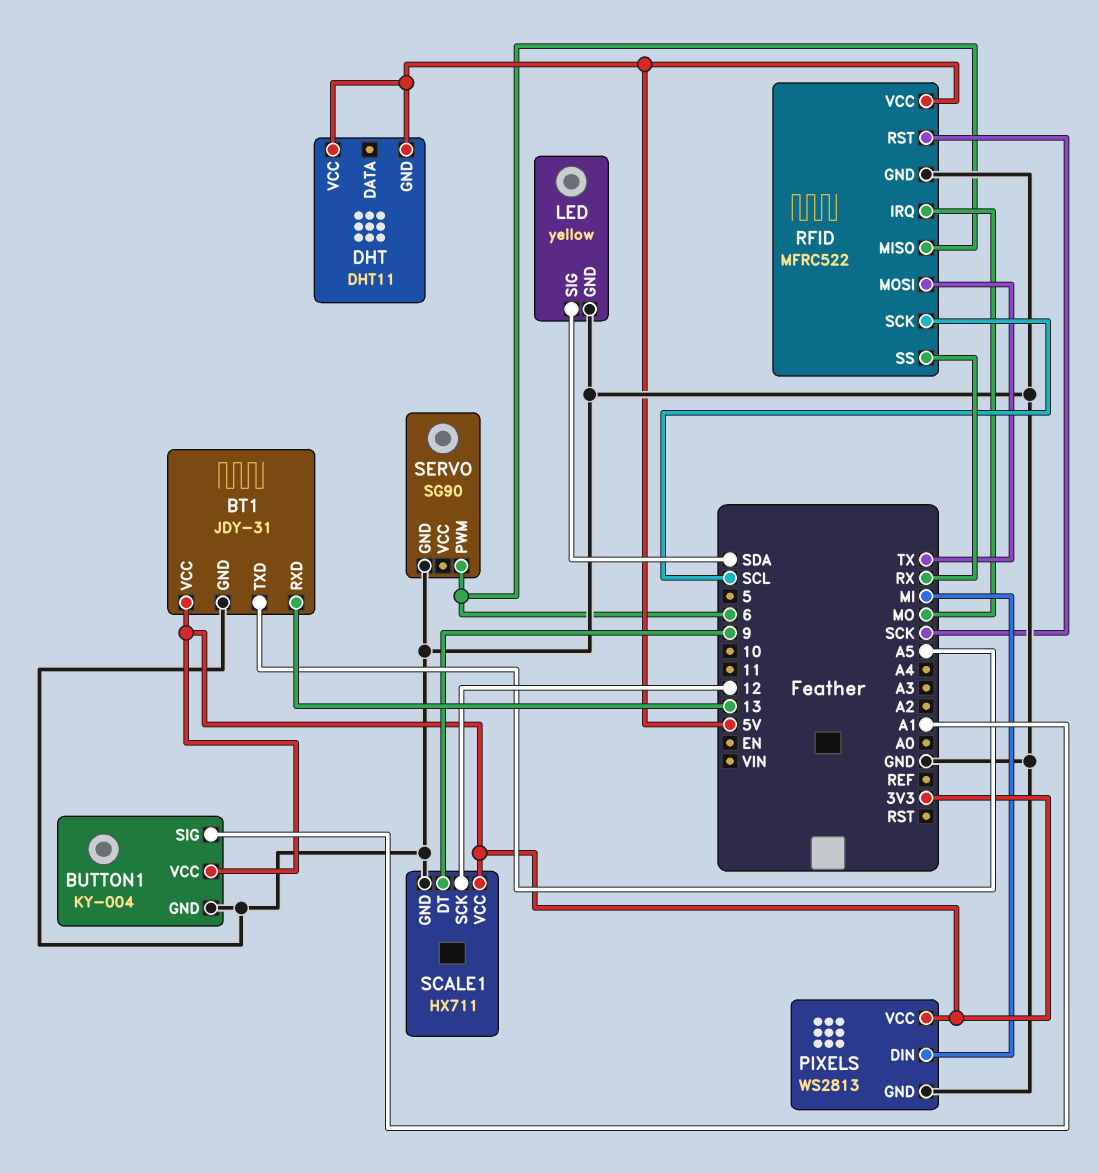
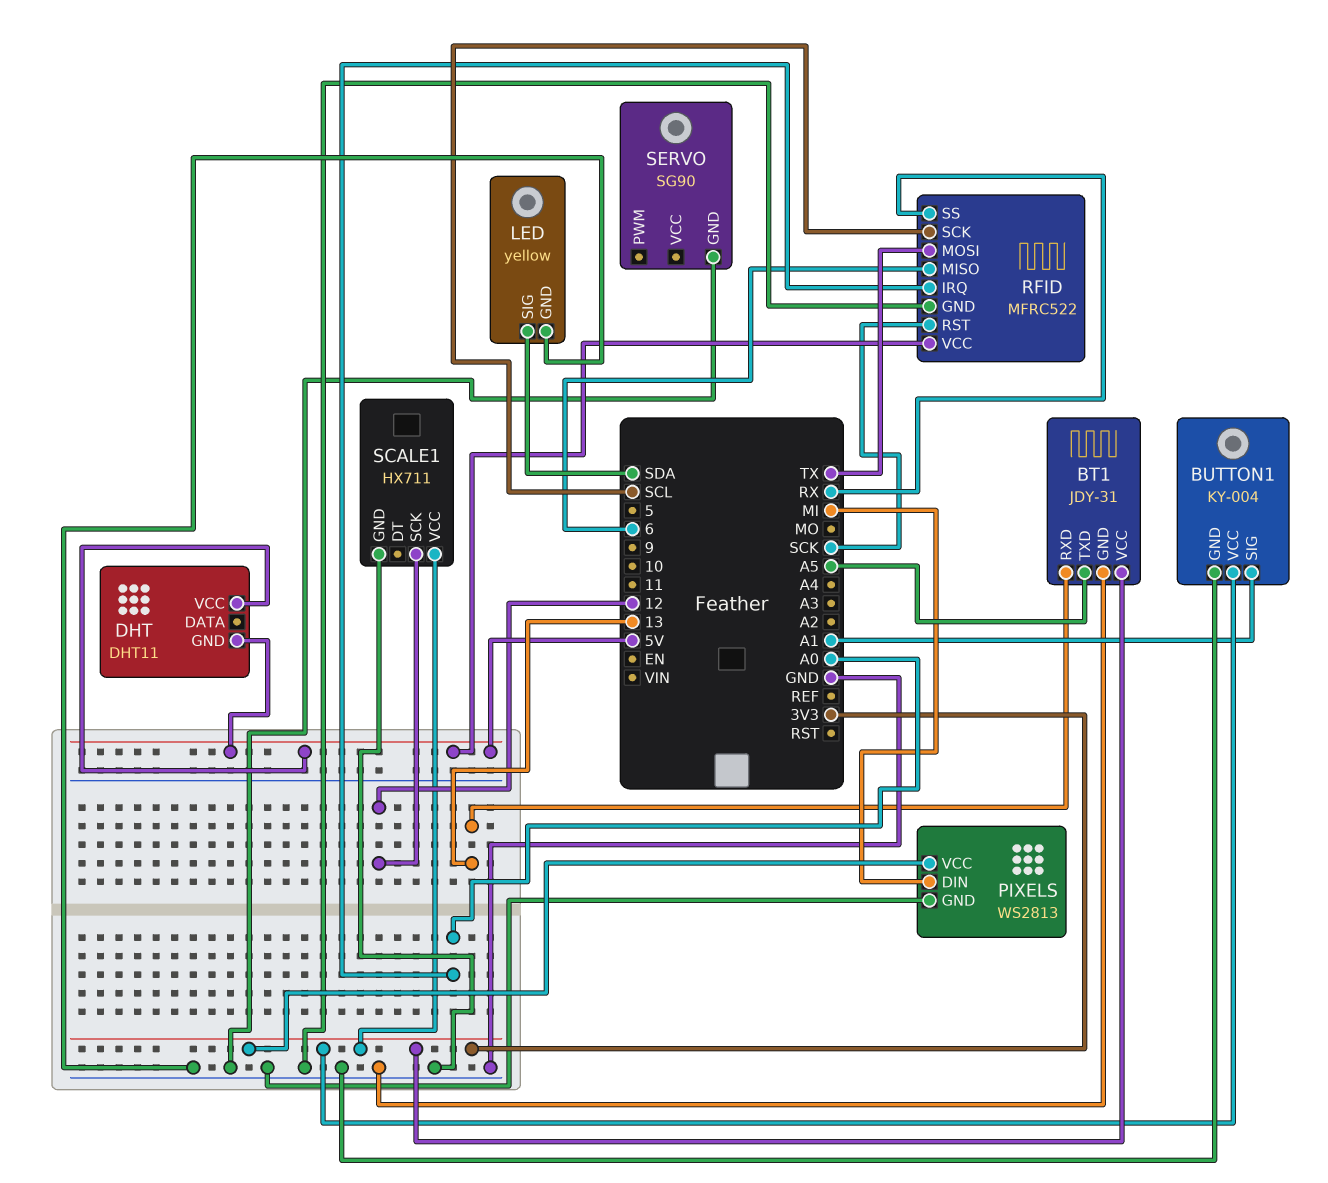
RFID pin IRQ: MO -> A0
SCALE1 pin DT: 9 -> none
SERVO pin PWM: 6 -> none

